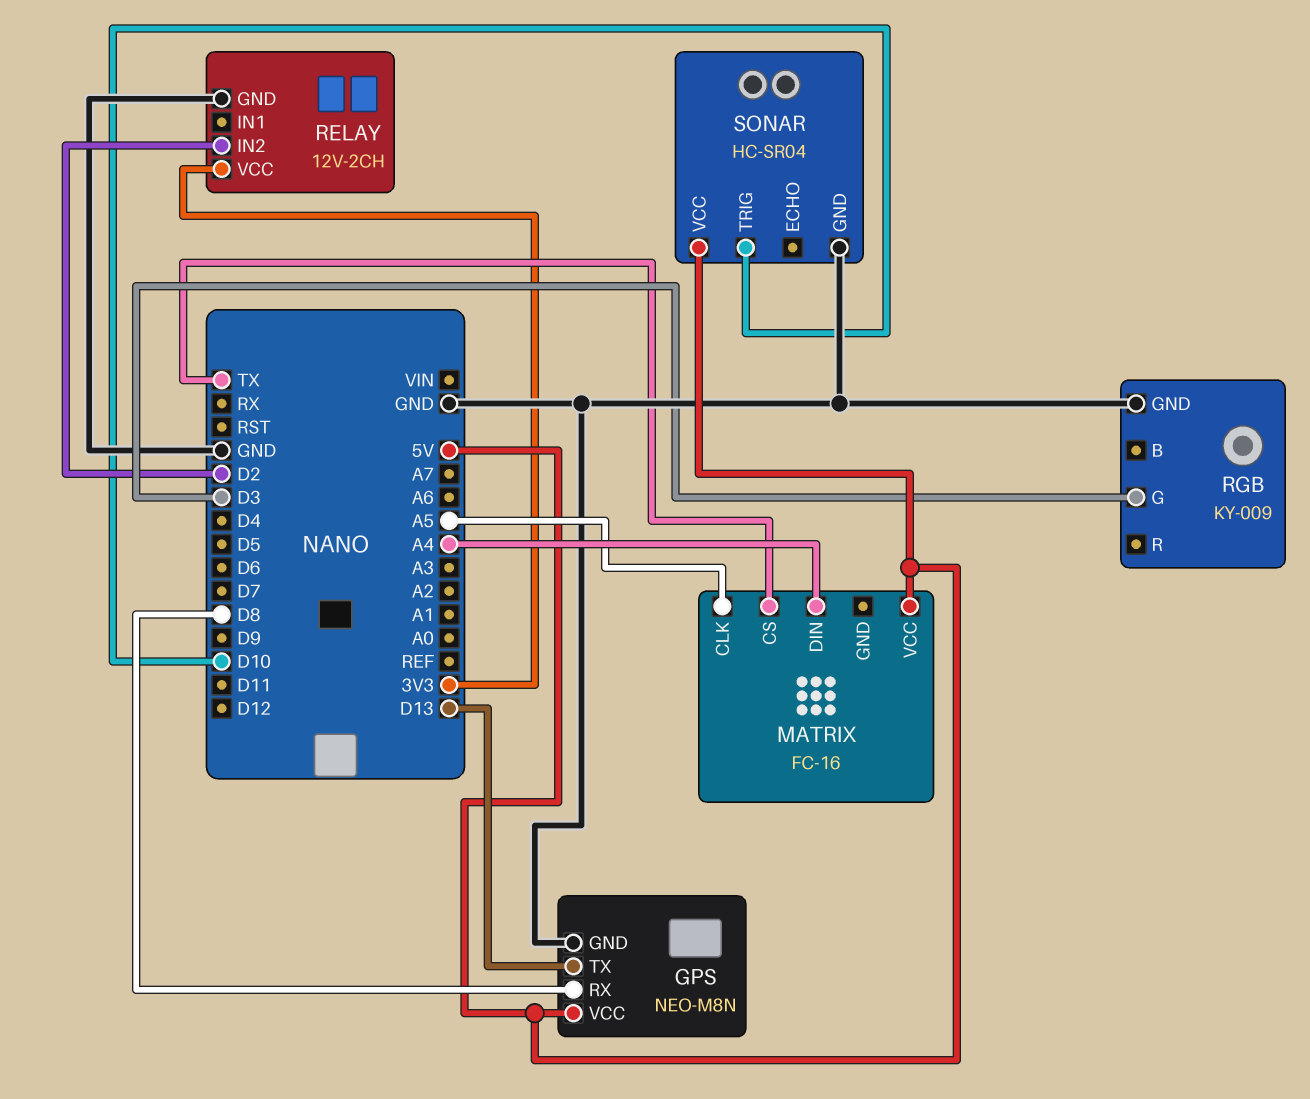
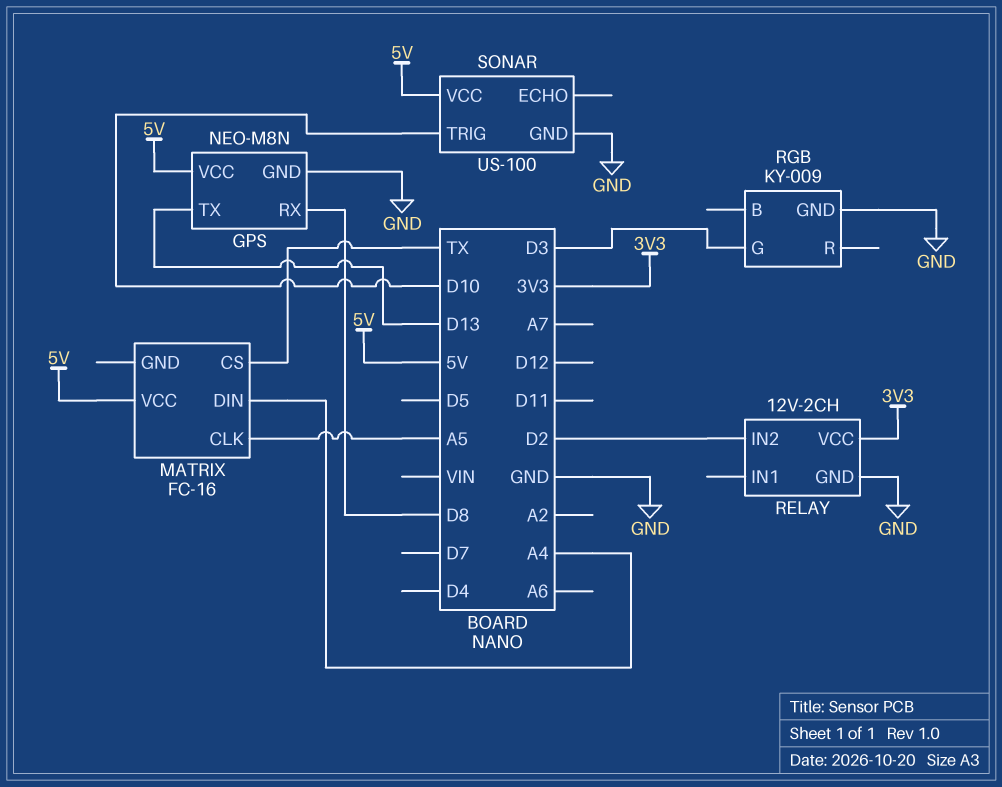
SONAR: HC-SR04 -> US-100

